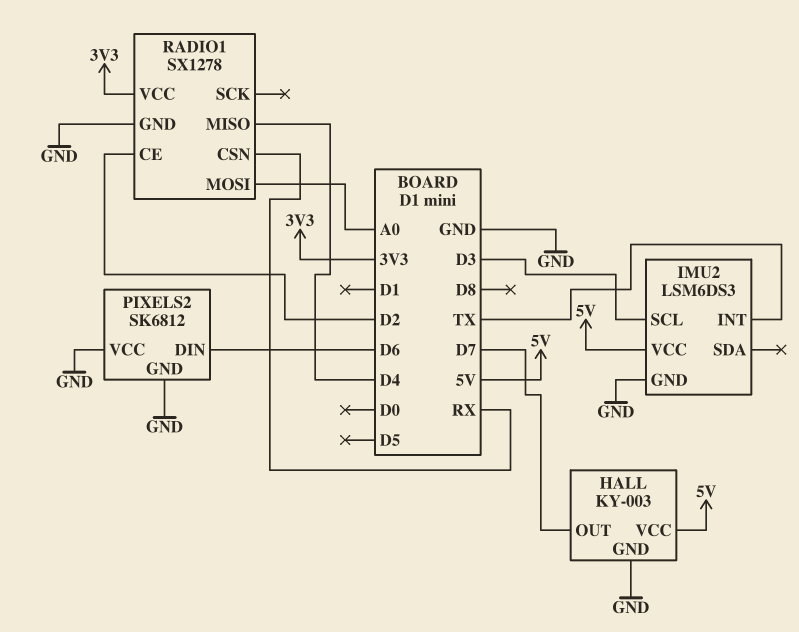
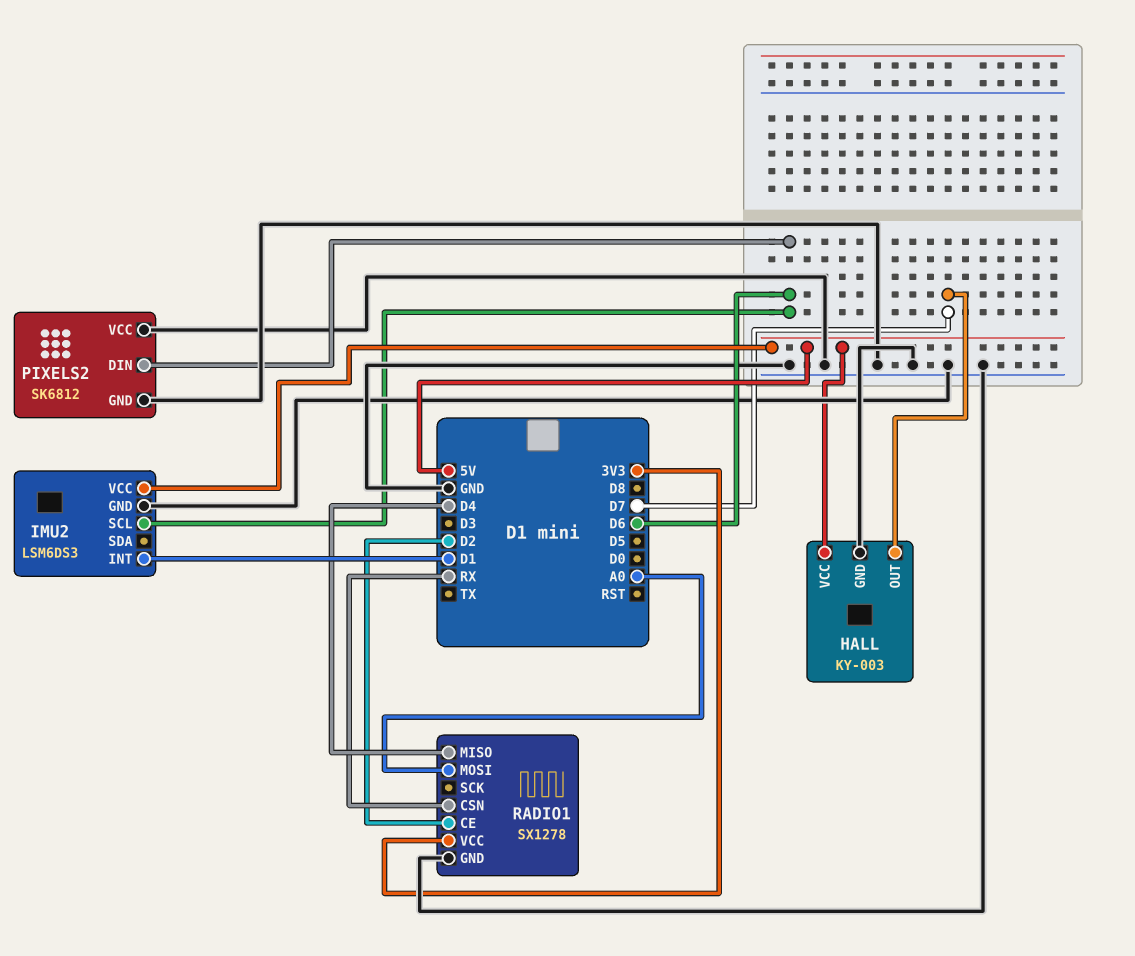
IMU2 pin INT: TX -> D1
IMU2 pin SCL: D3 -> D6

